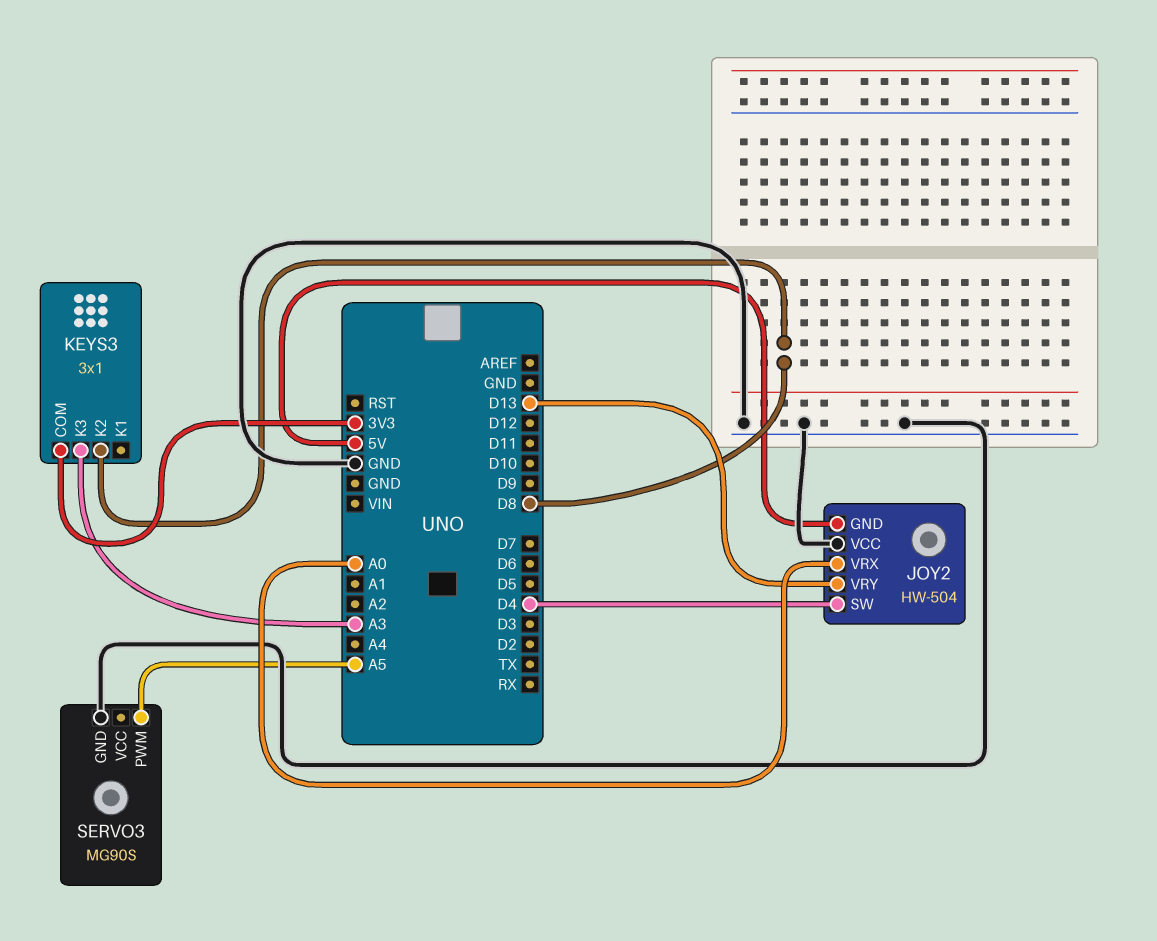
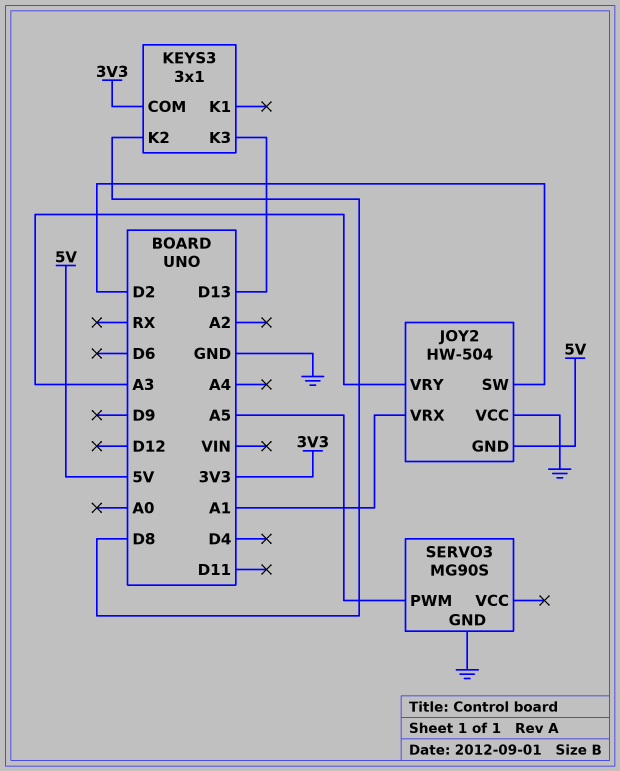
JOY2 pin SW: D4 -> D2
JOY2 pin VRX: A0 -> A1
JOY2 pin VRY: D13 -> A3
KEYS3 pin K3: A3 -> D13

